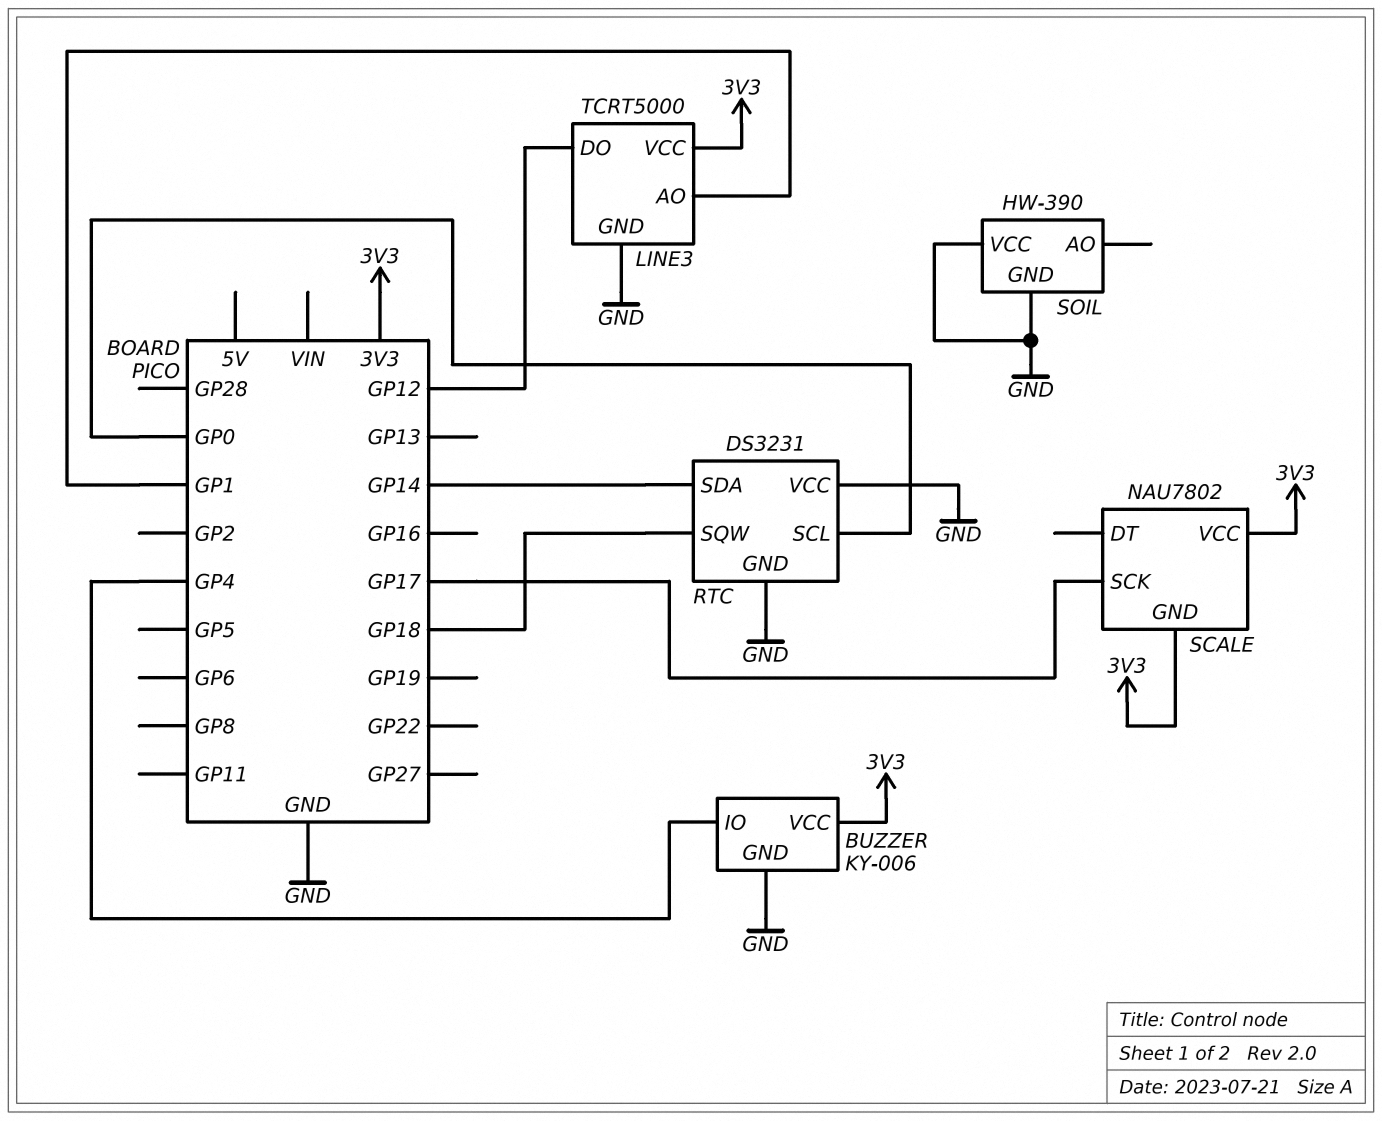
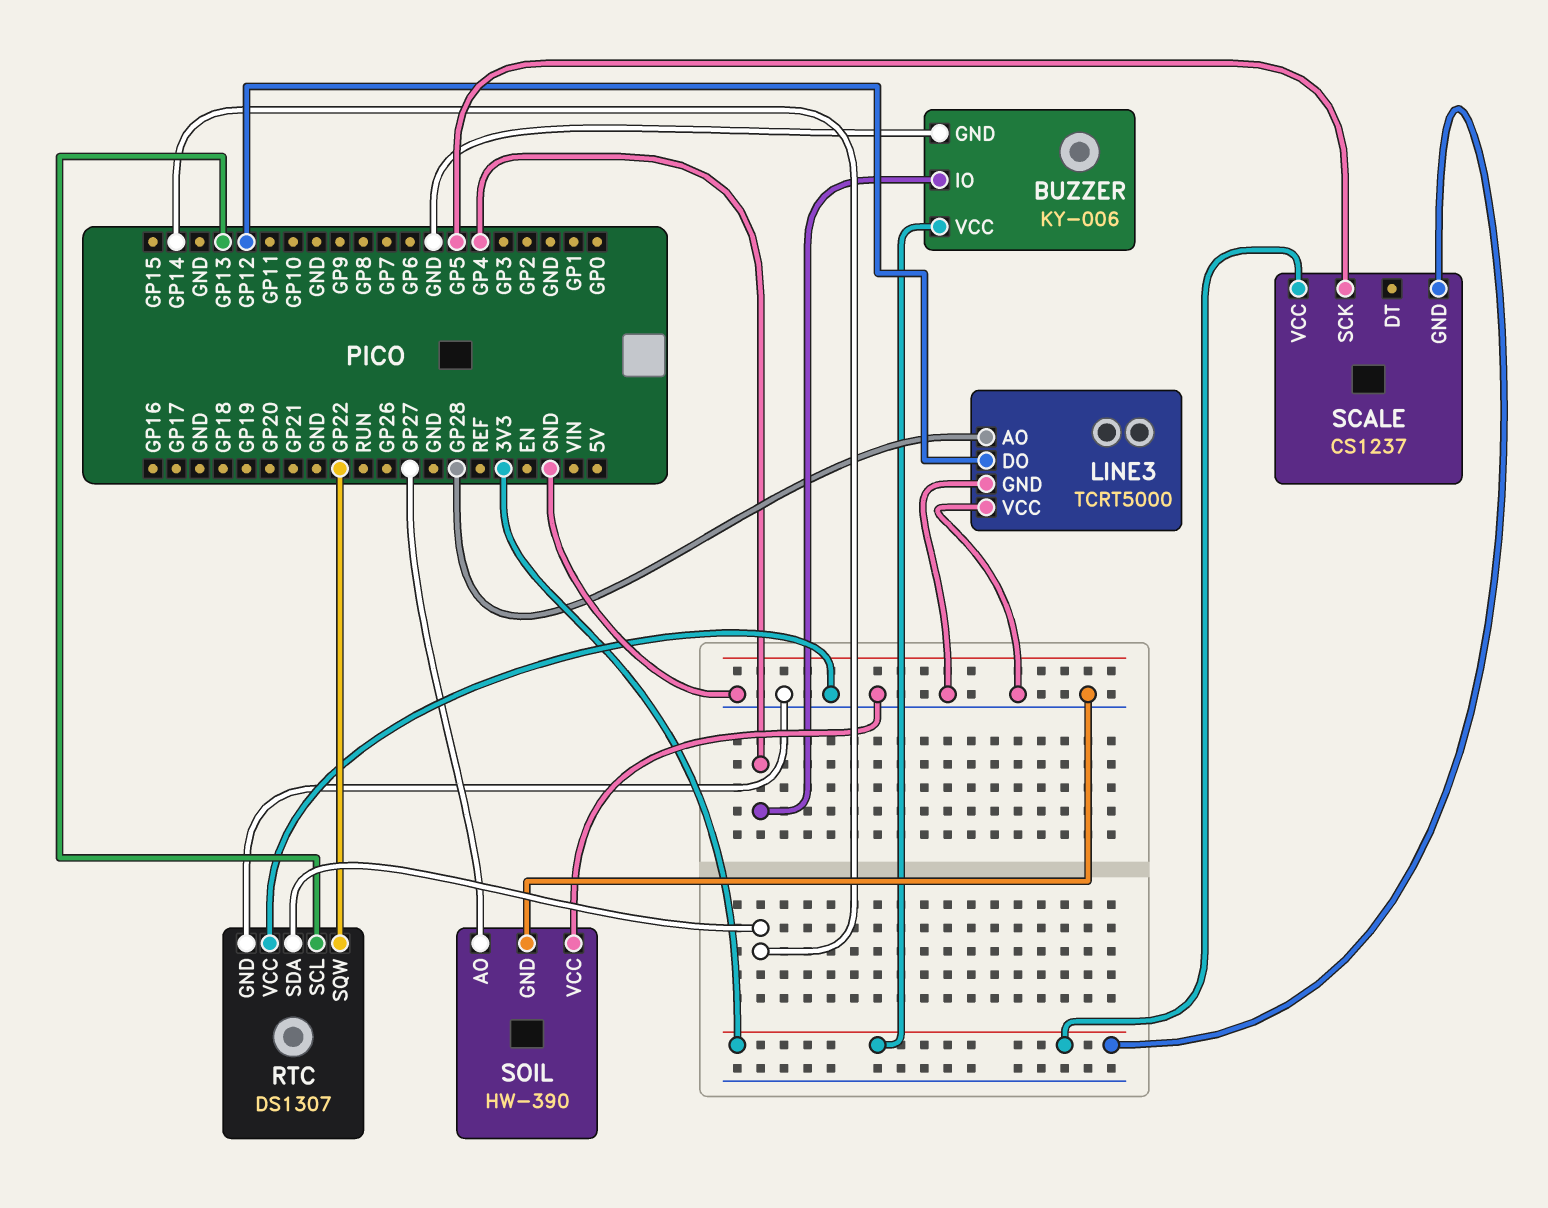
LINE3 pin AO: GP1 -> GP28
LINE3 pin VCC: 3V3 -> GND
RTC: DS3231 -> DS1307
RTC pin SCL: GP0 -> GP13
RTC pin SQW: GP18 -> GP22
SCALE: NAU7802 -> CS1237
SCALE pin SCK: GP17 -> GP5
SOIL pin AO: none -> GP27

